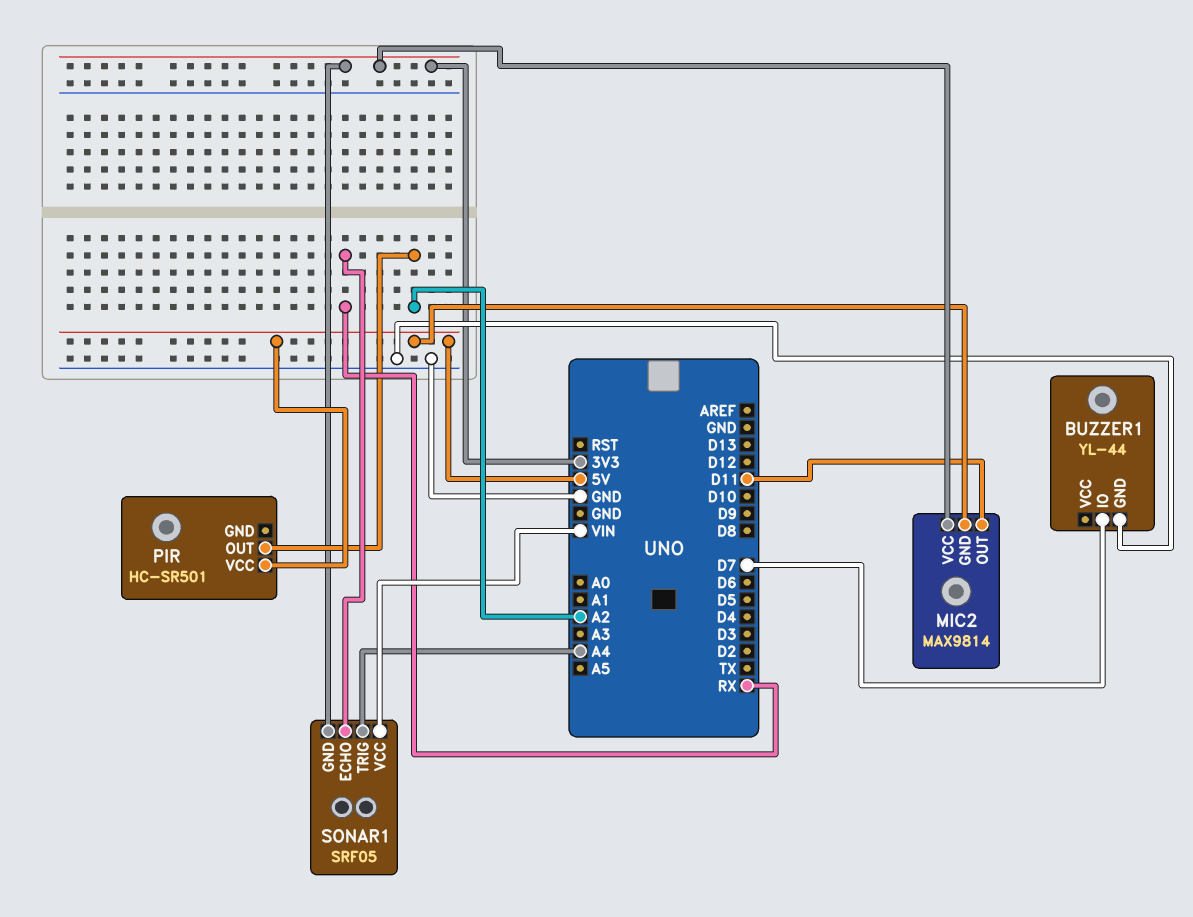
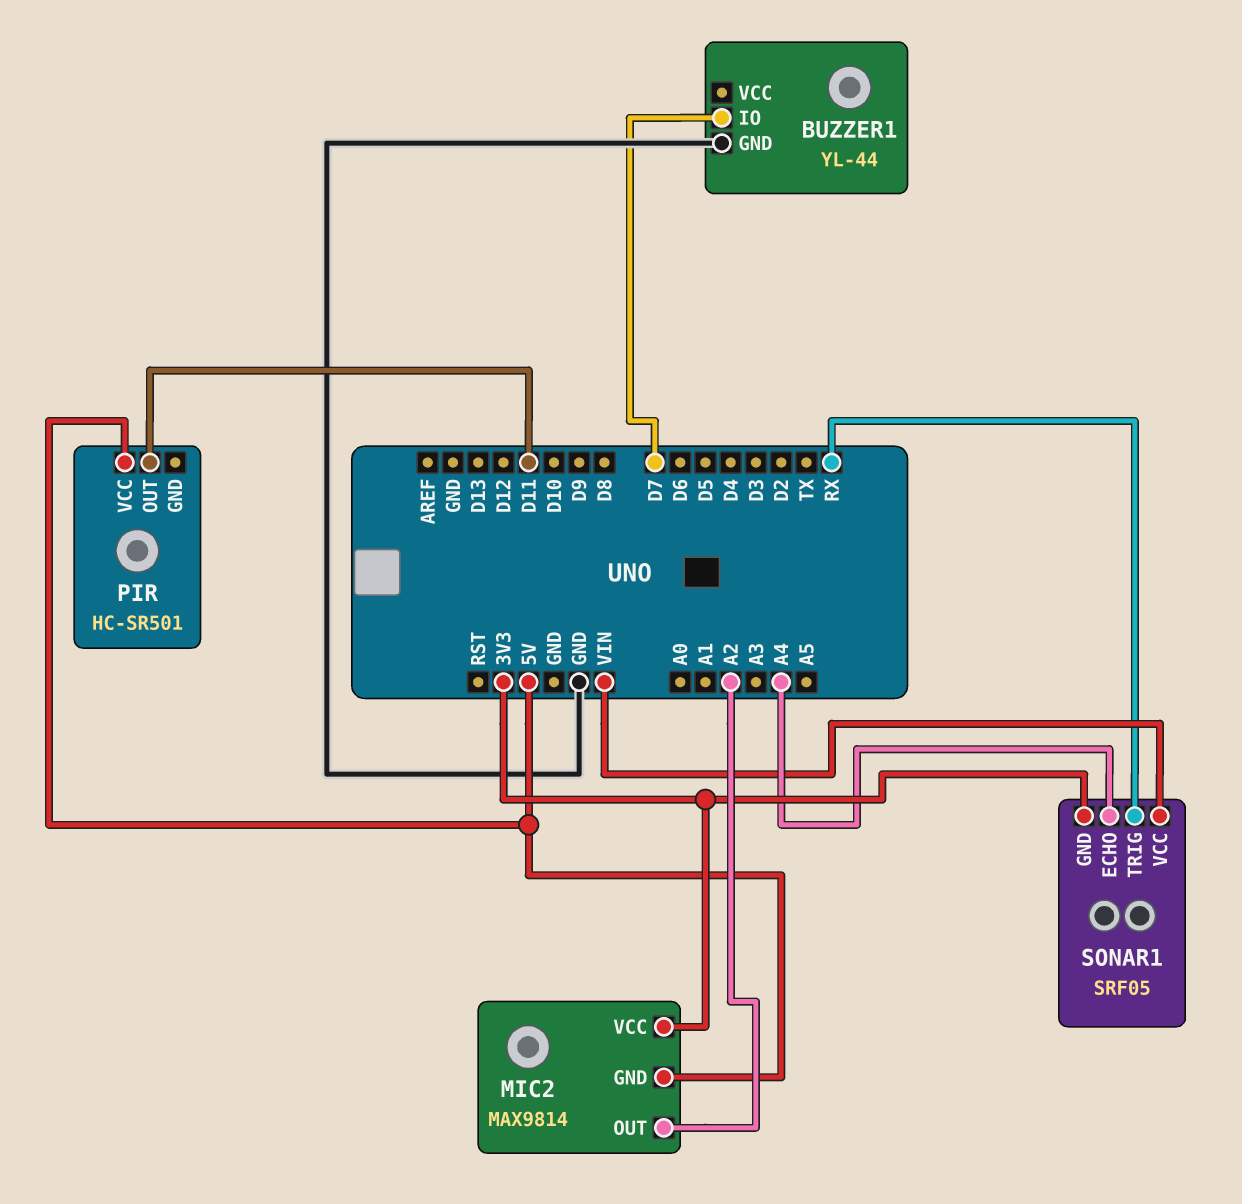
MIC2 pin OUT: D11 -> A2
PIR pin OUT: A2 -> D11
SONAR1 pin ECHO: RX -> A4
SONAR1 pin TRIG: A4 -> RX

